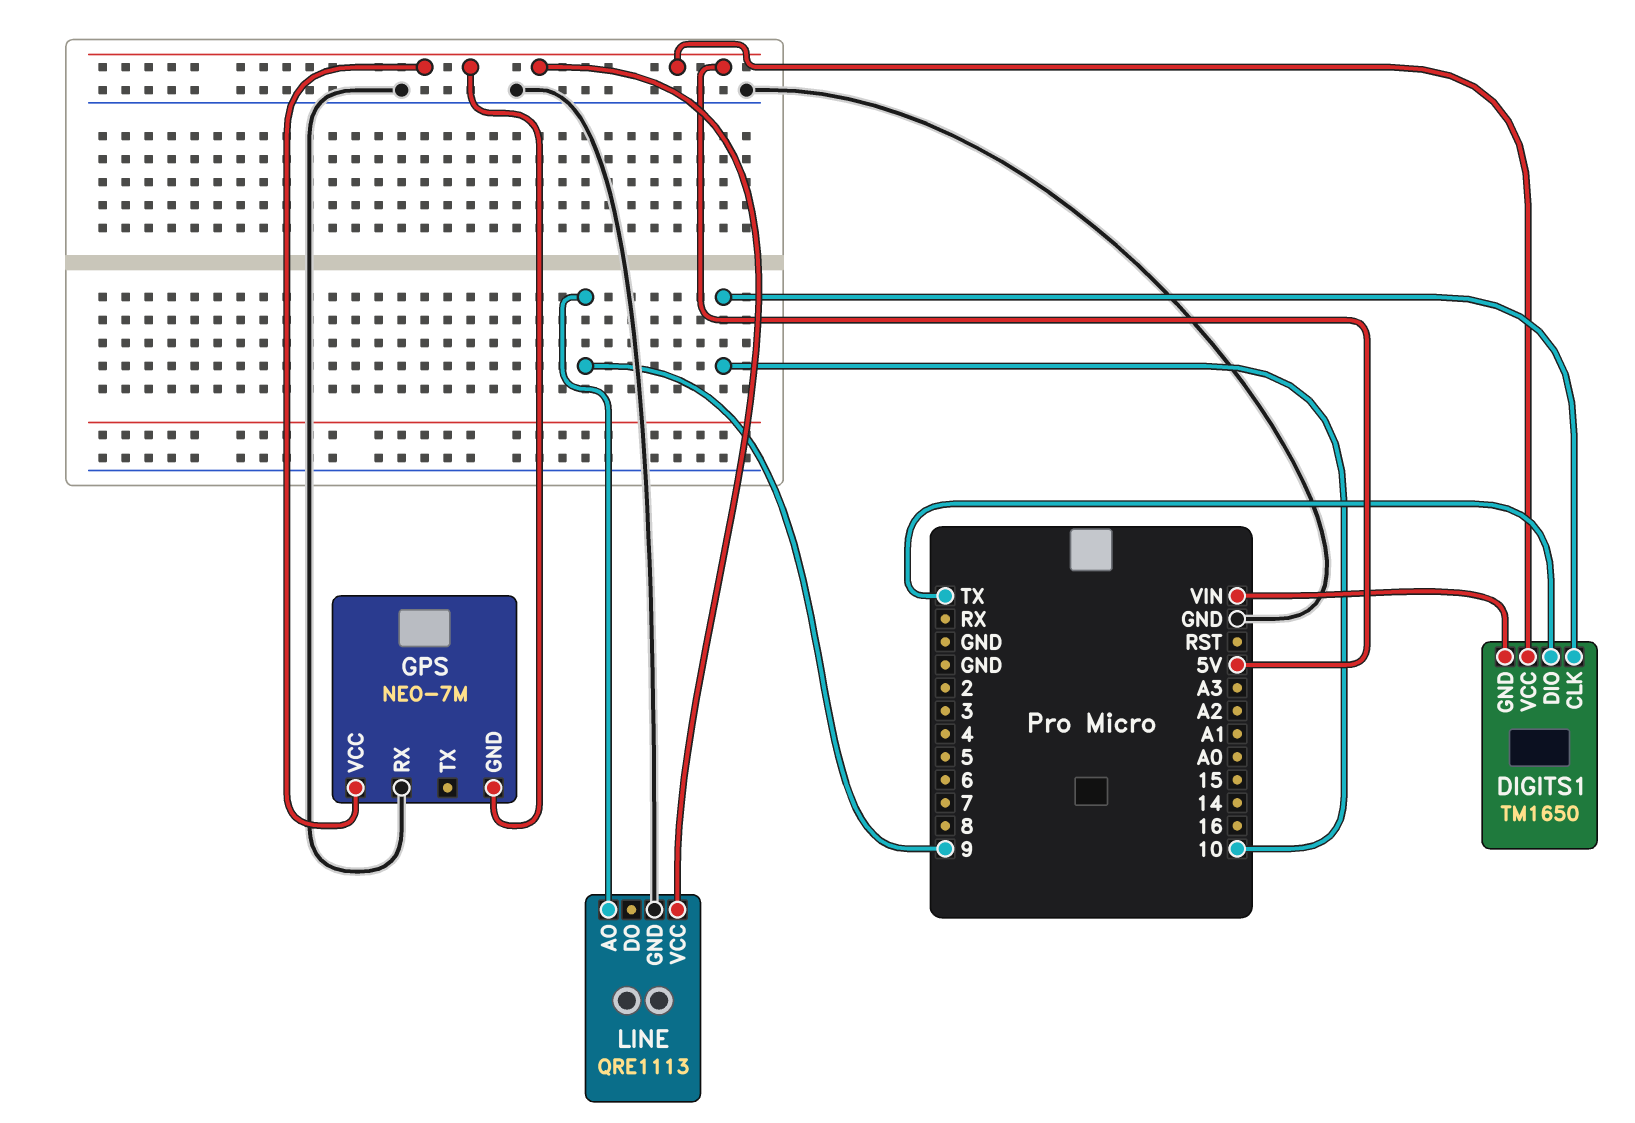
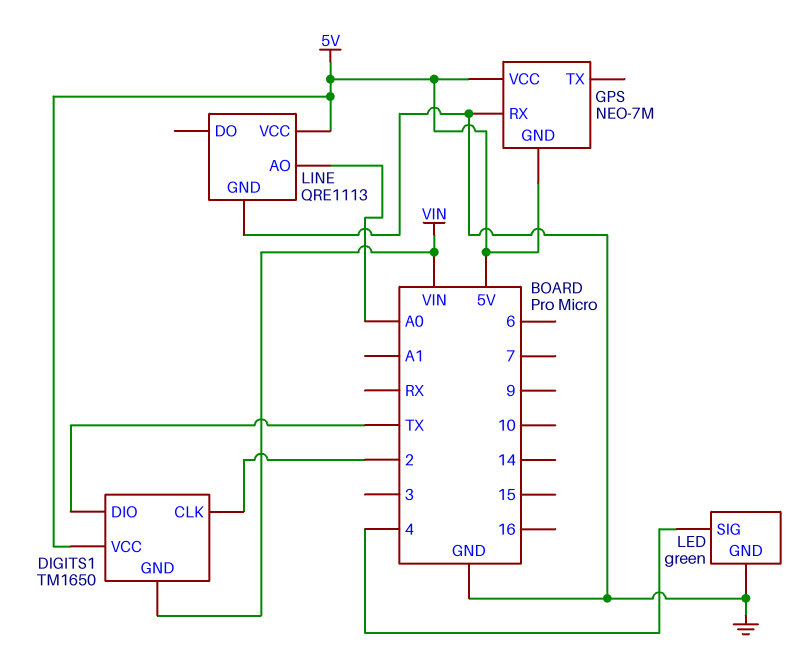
DIGITS1 pin CLK: 10 -> 2
LED: none -> green
LED pin GND: none -> GND
LED pin SIG: none -> 4
LINE pin AO: 9 -> A0

